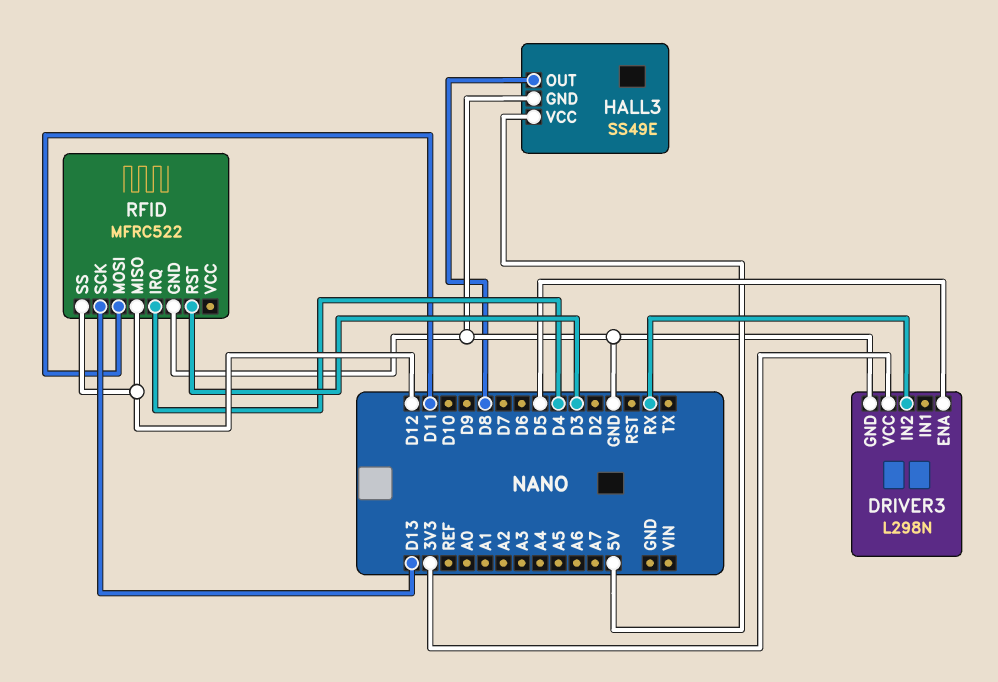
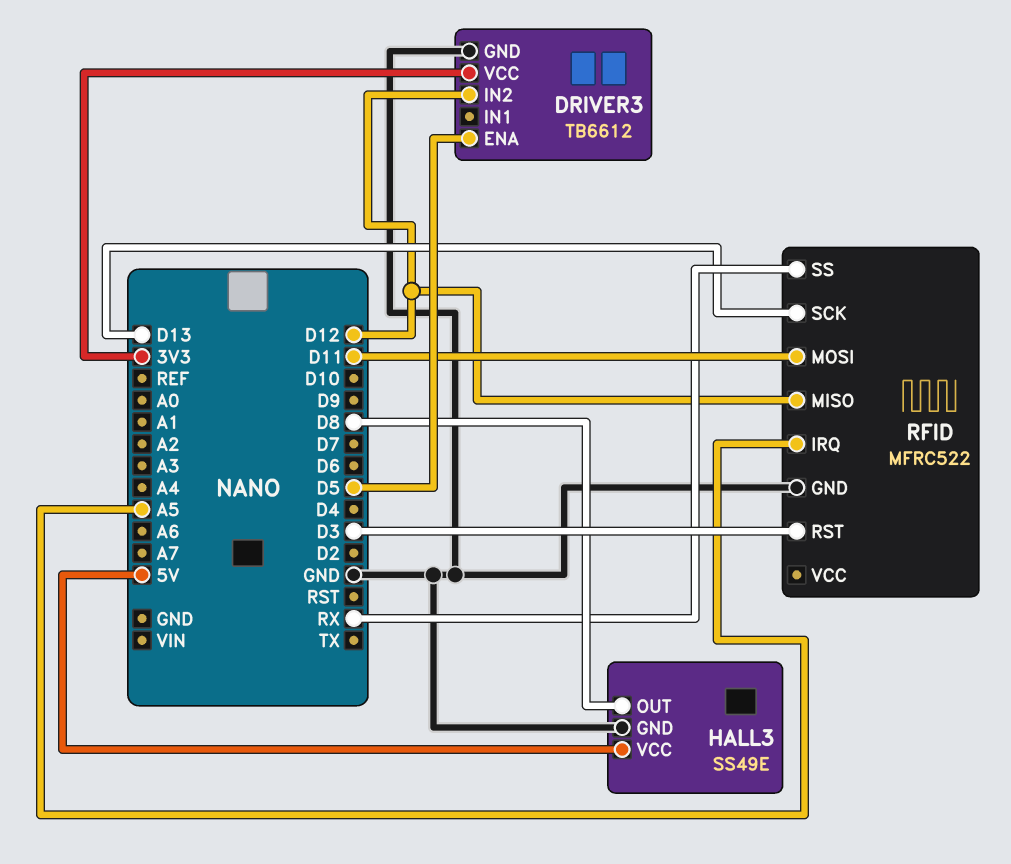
DRIVER3: L298N -> TB6612
DRIVER3 pin IN2: RX -> D12
RFID pin IRQ: D4 -> A5
RFID pin SS: D12 -> RX

